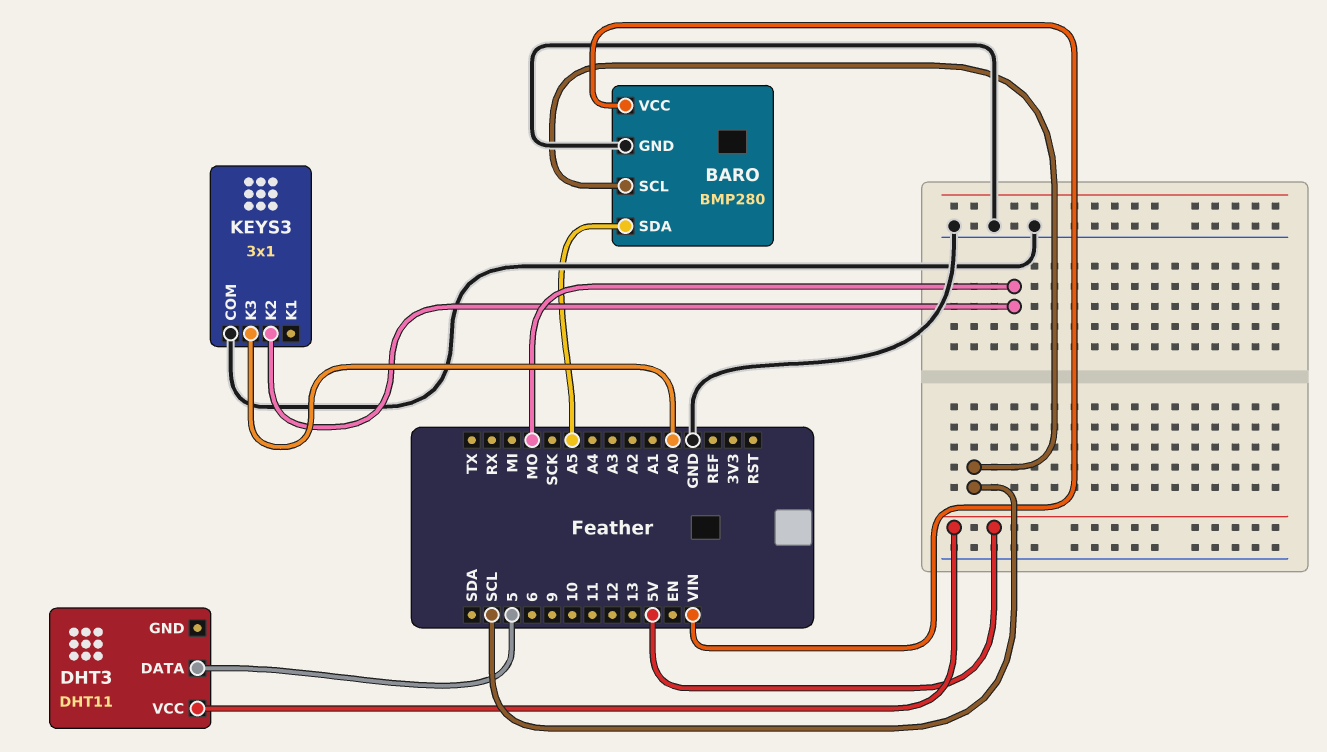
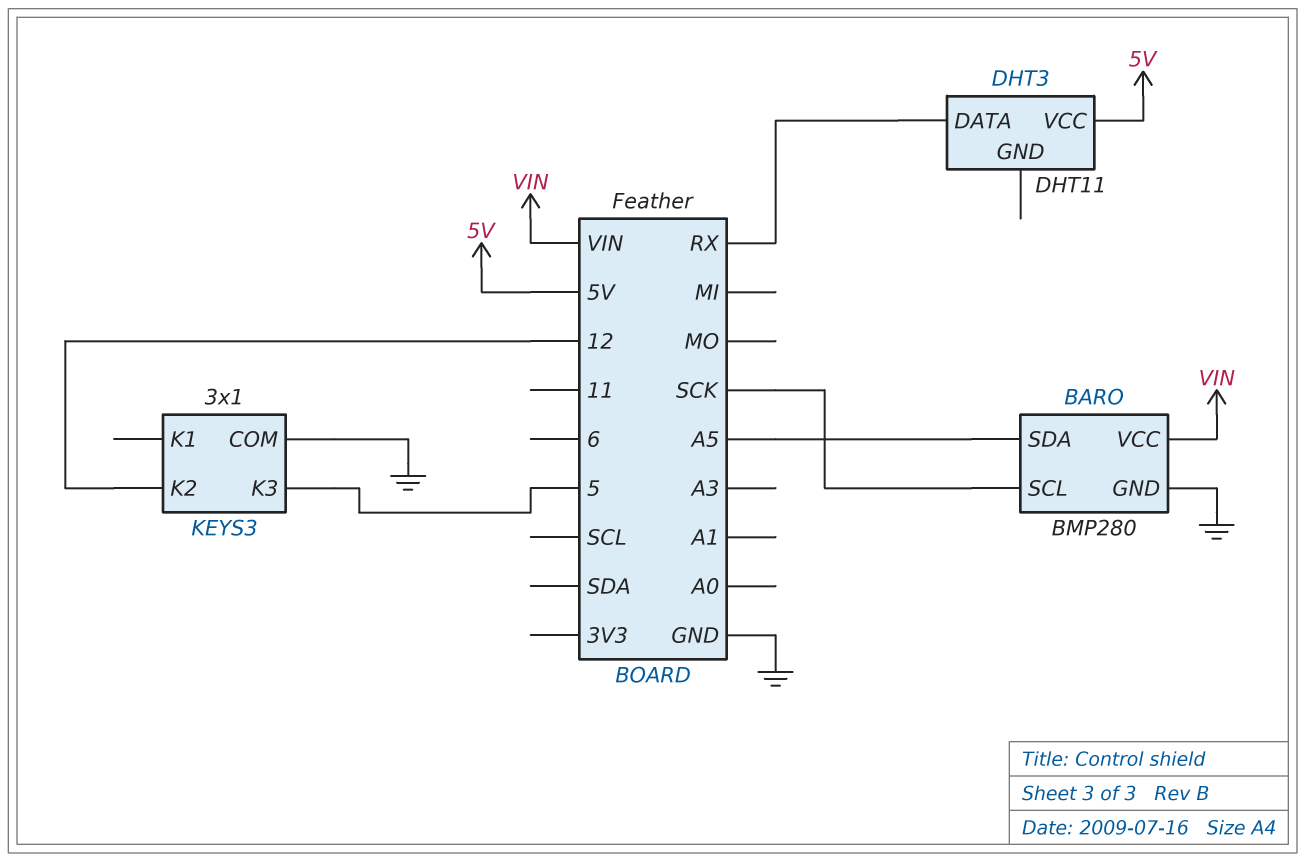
BARO pin SCL: SCL -> SCK
DHT3 pin DATA: 5 -> RX
KEYS3 pin K2: MO -> 12
KEYS3 pin K3: A0 -> 5

